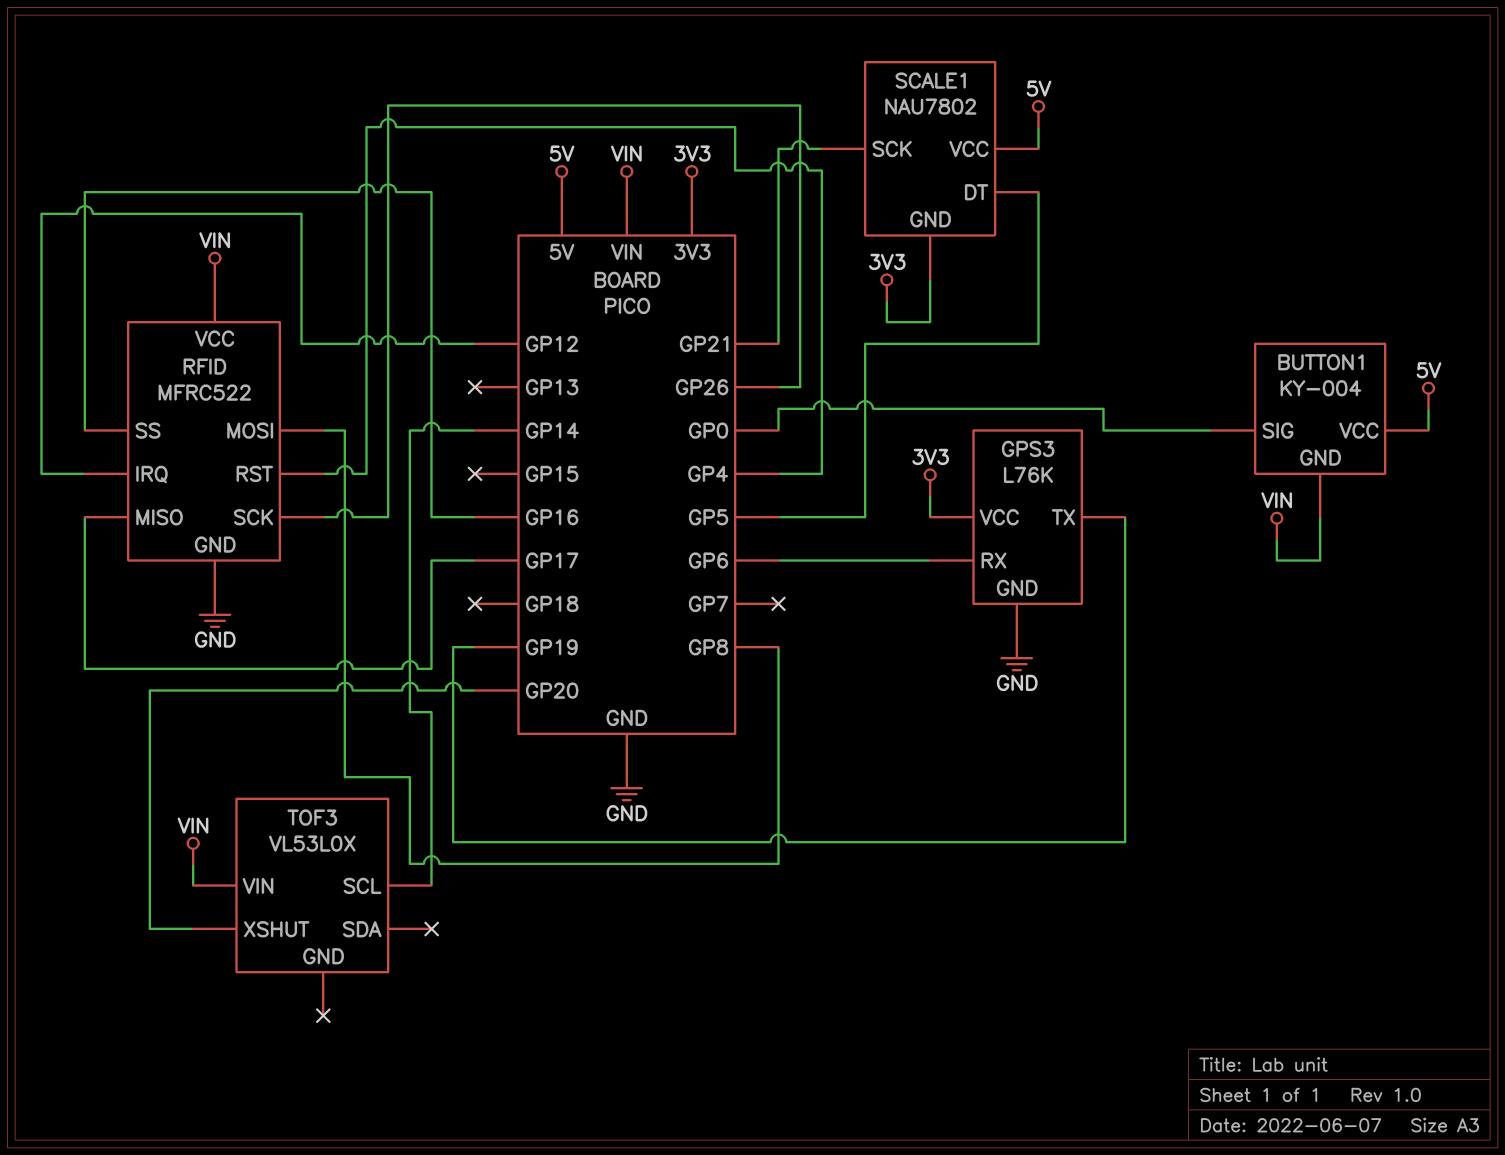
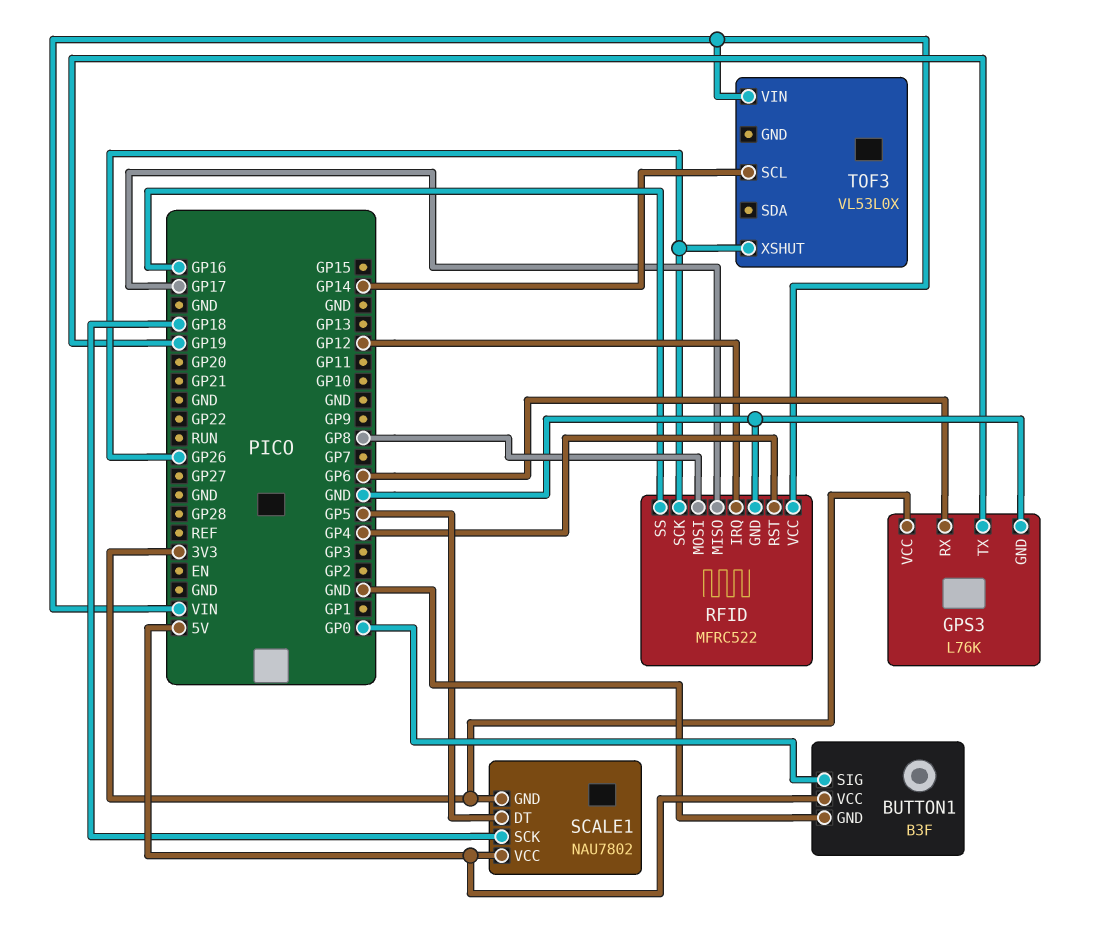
BUTTON1: KY-004 -> B3F
BUTTON1 pin GND: VIN -> GND
SCALE1 pin SCK: GP21 -> GP18
TOF3 pin XSHUT: GP20 -> GP26

